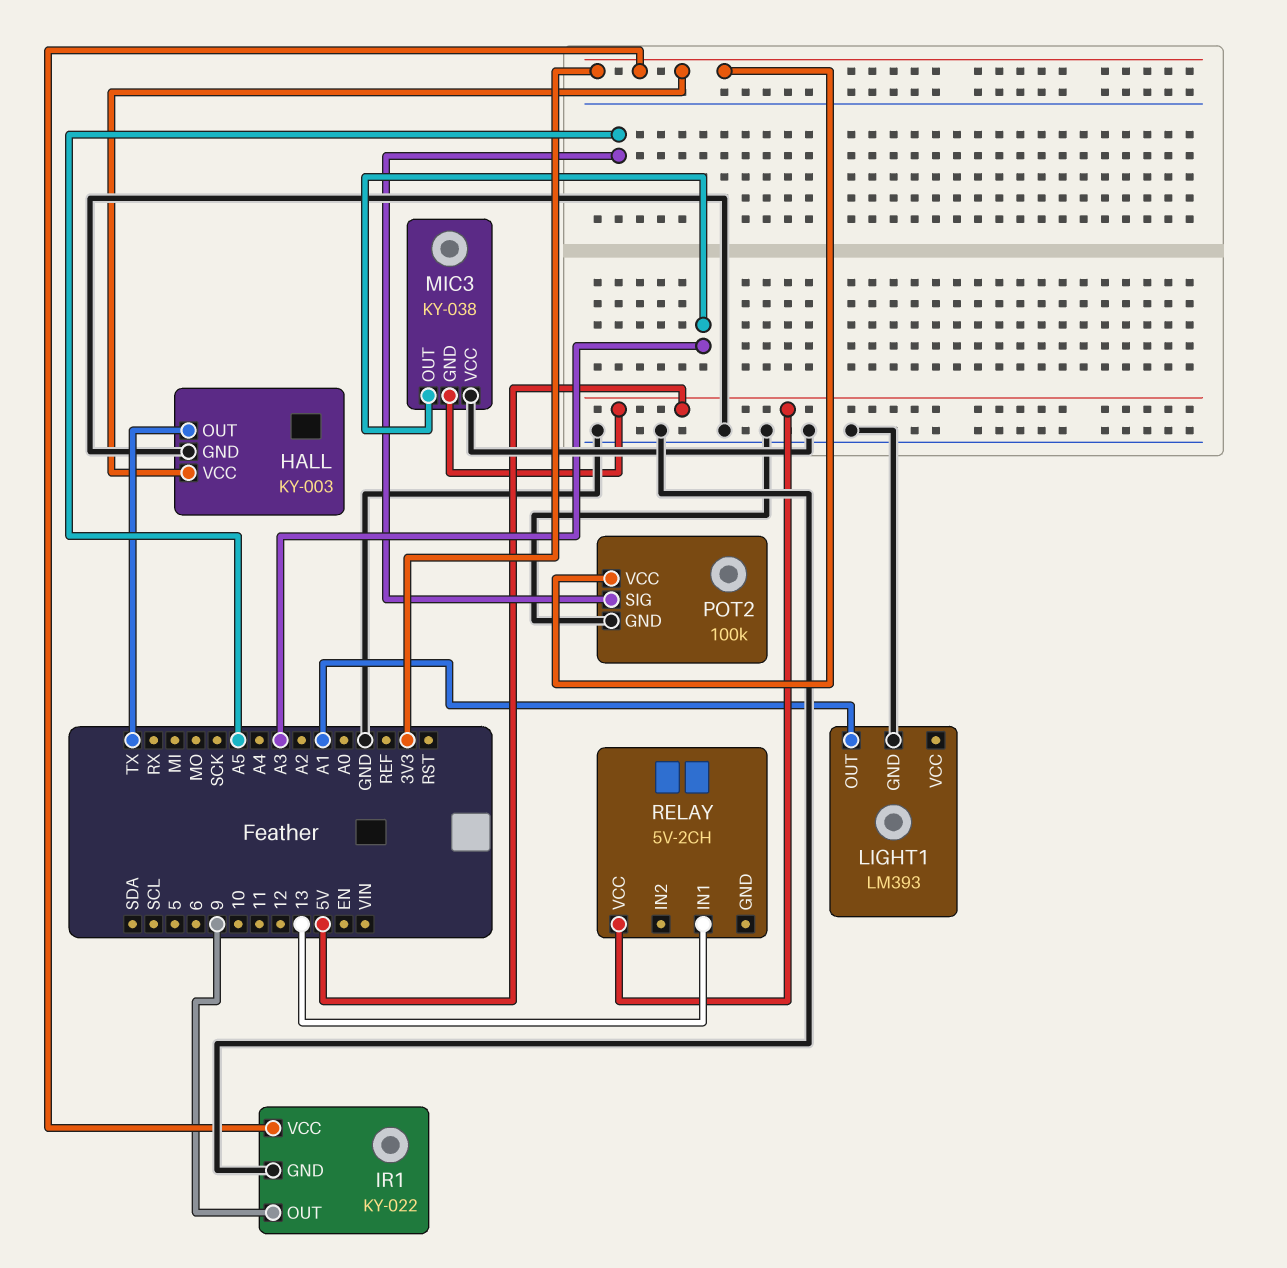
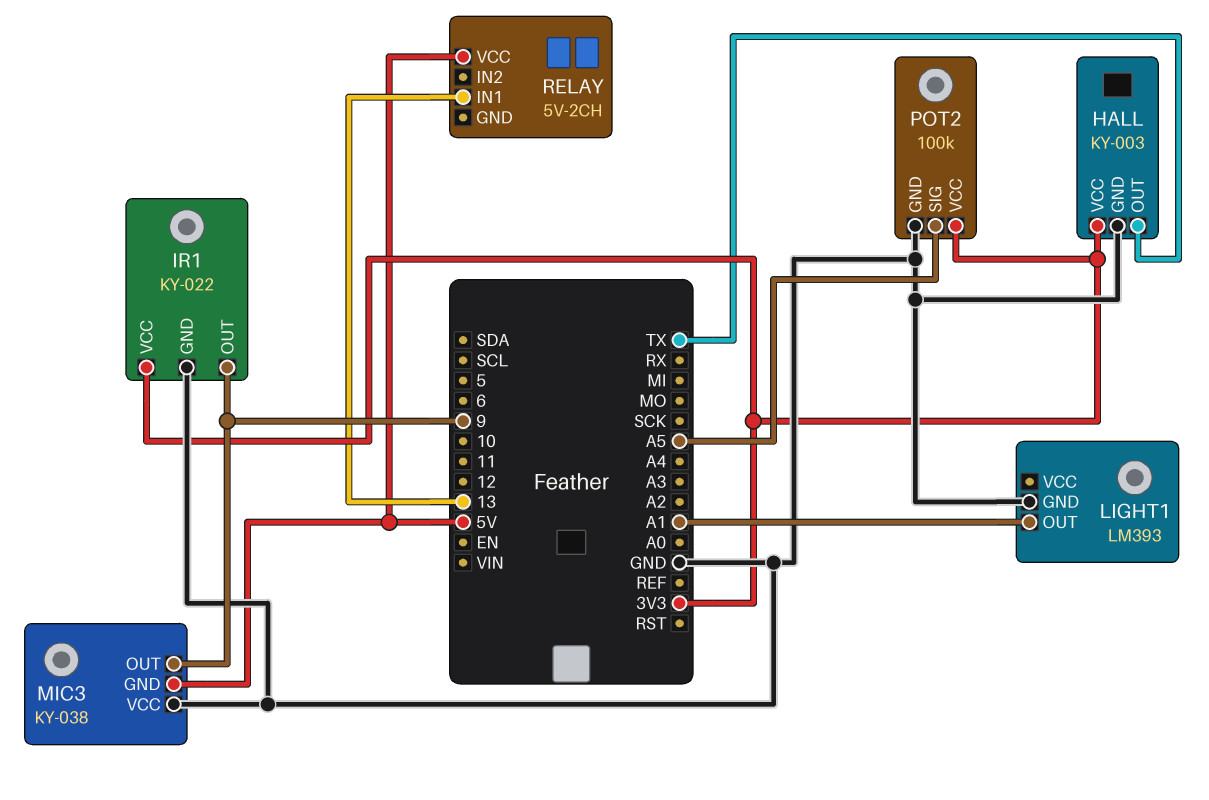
MIC3 pin OUT: A3 -> 9

